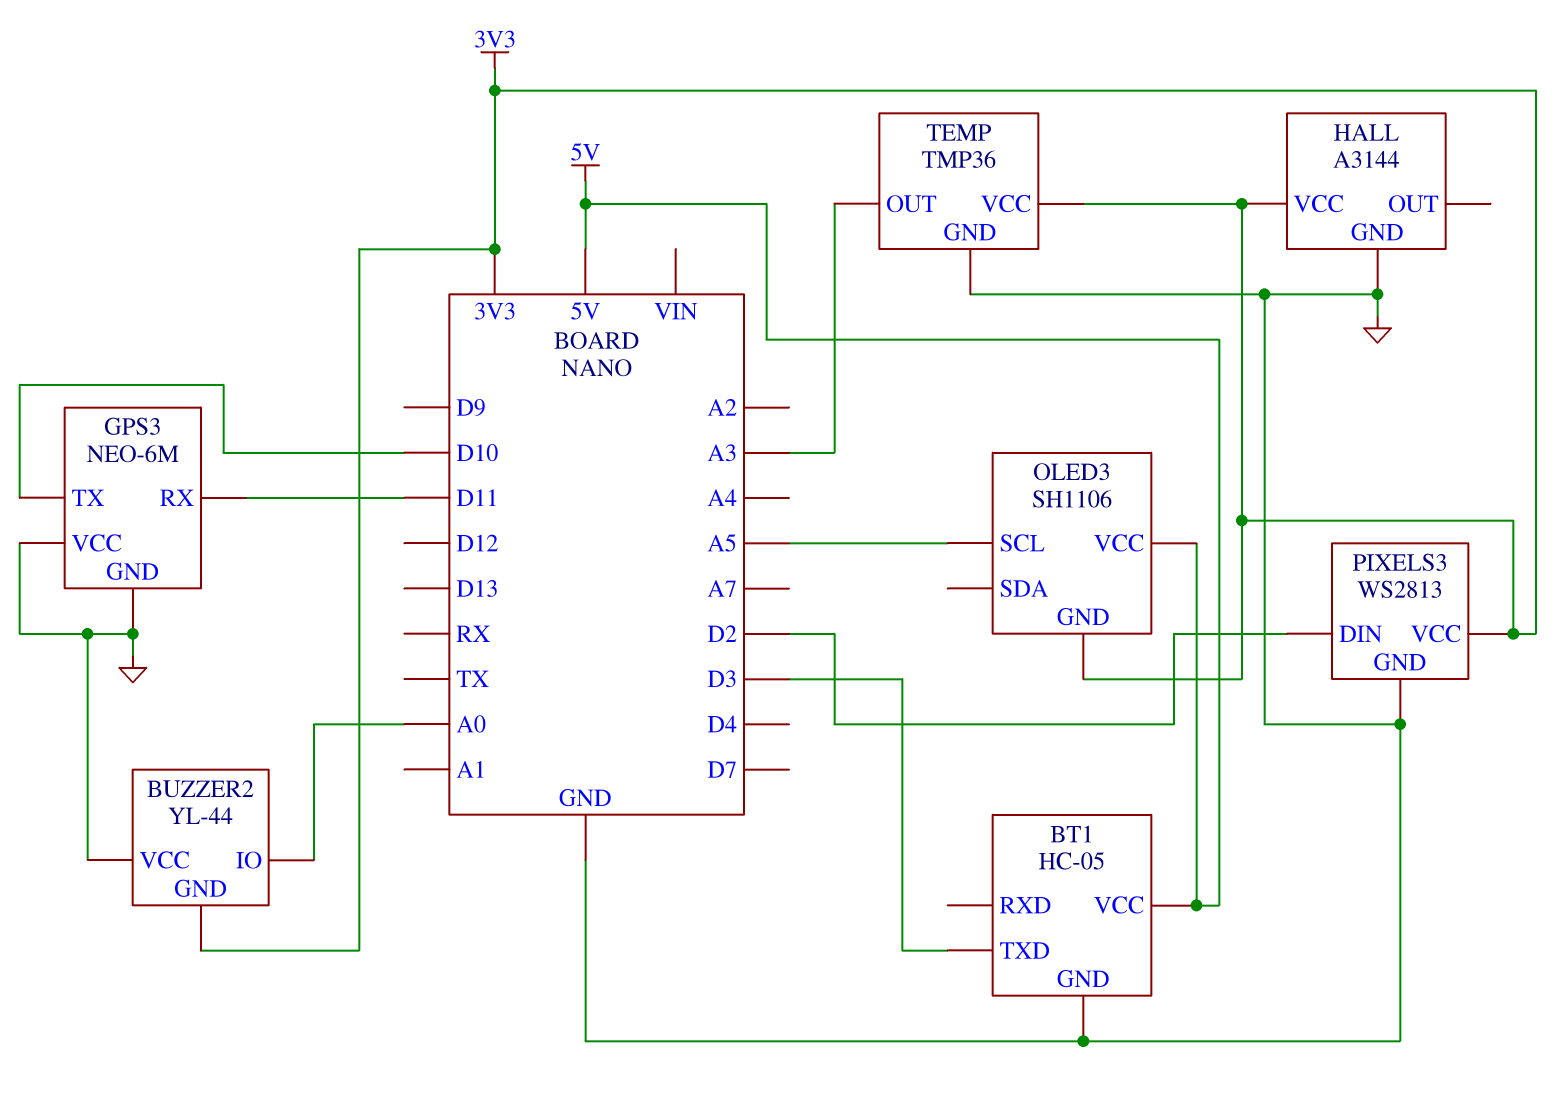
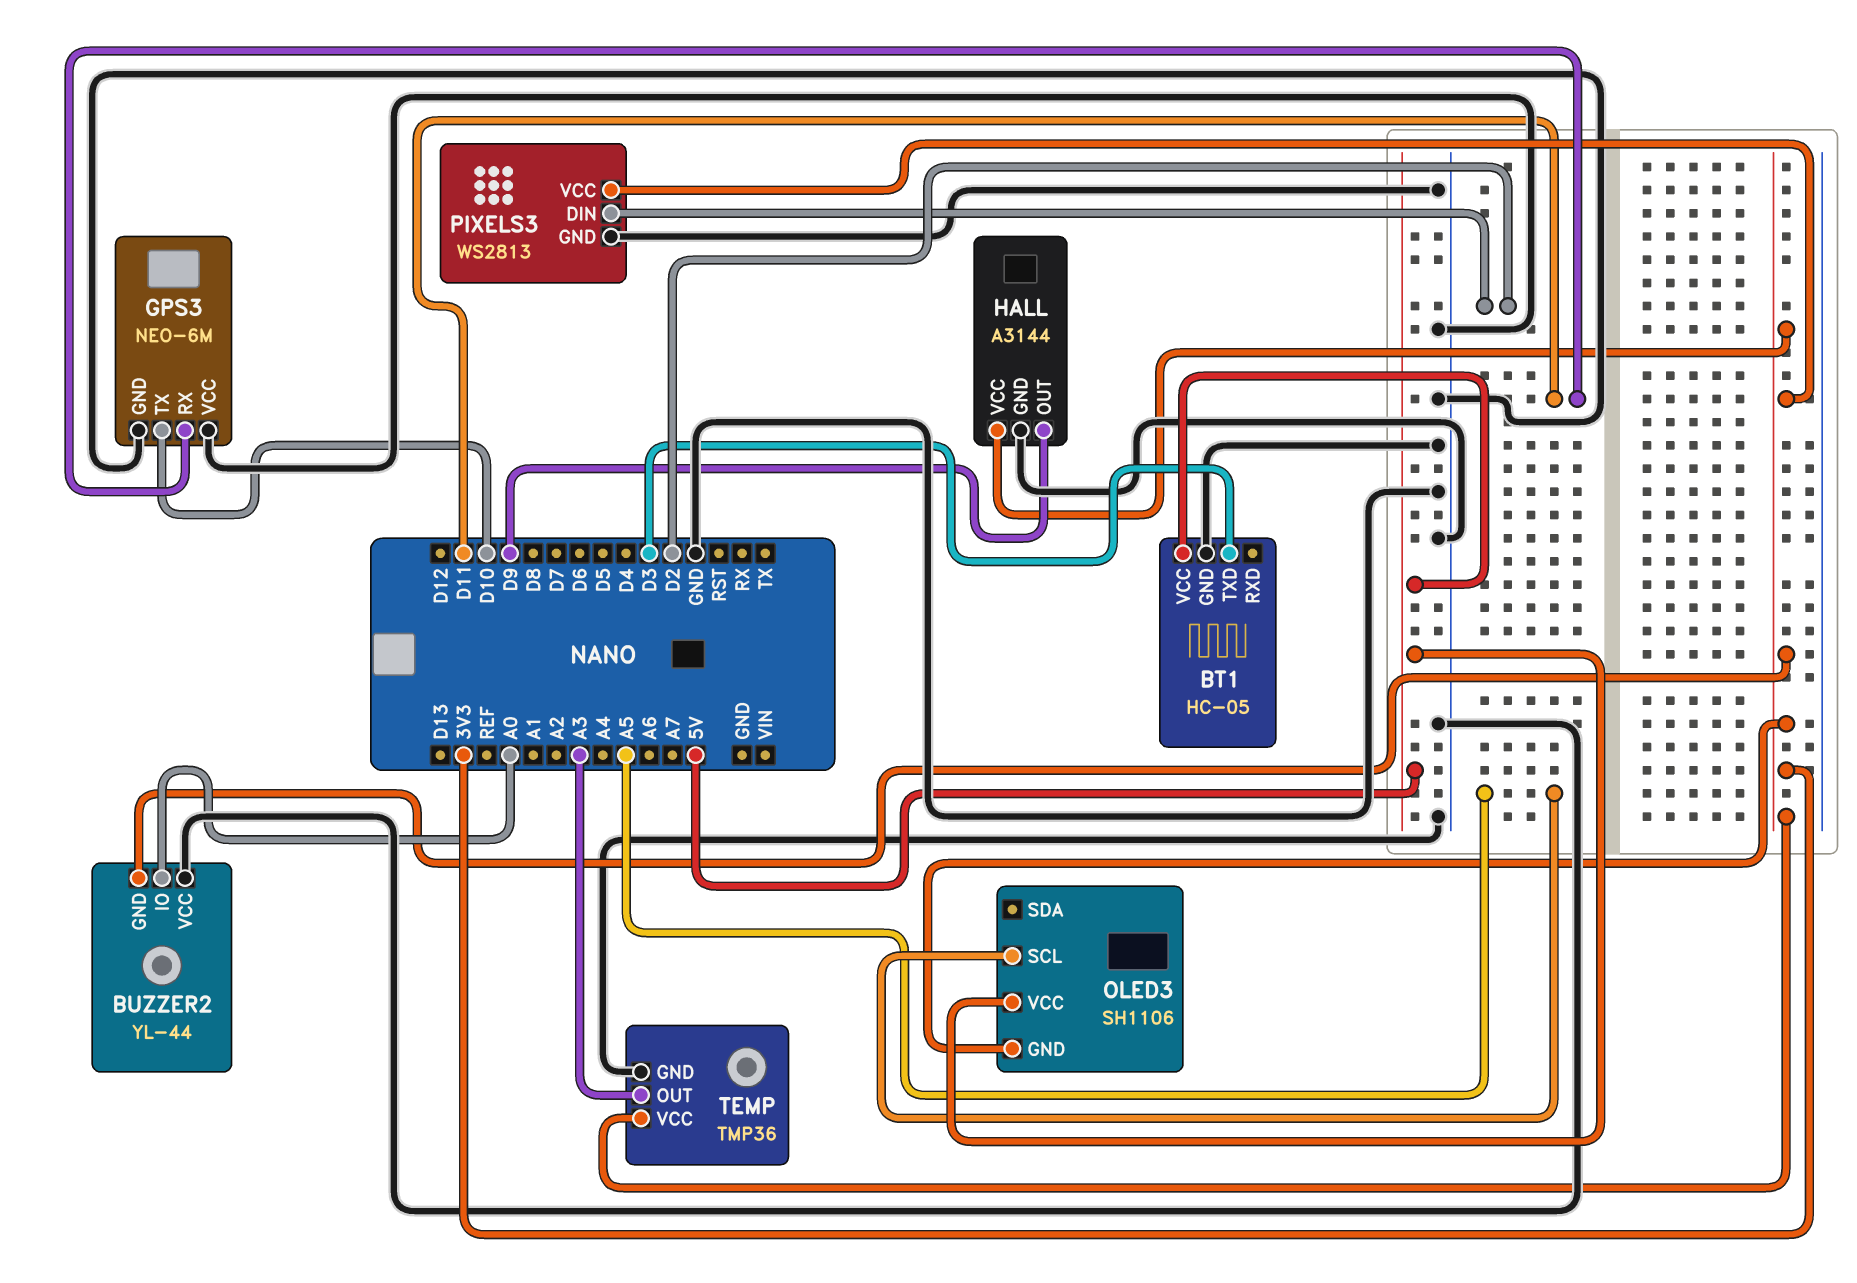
HALL pin OUT: none -> D9

